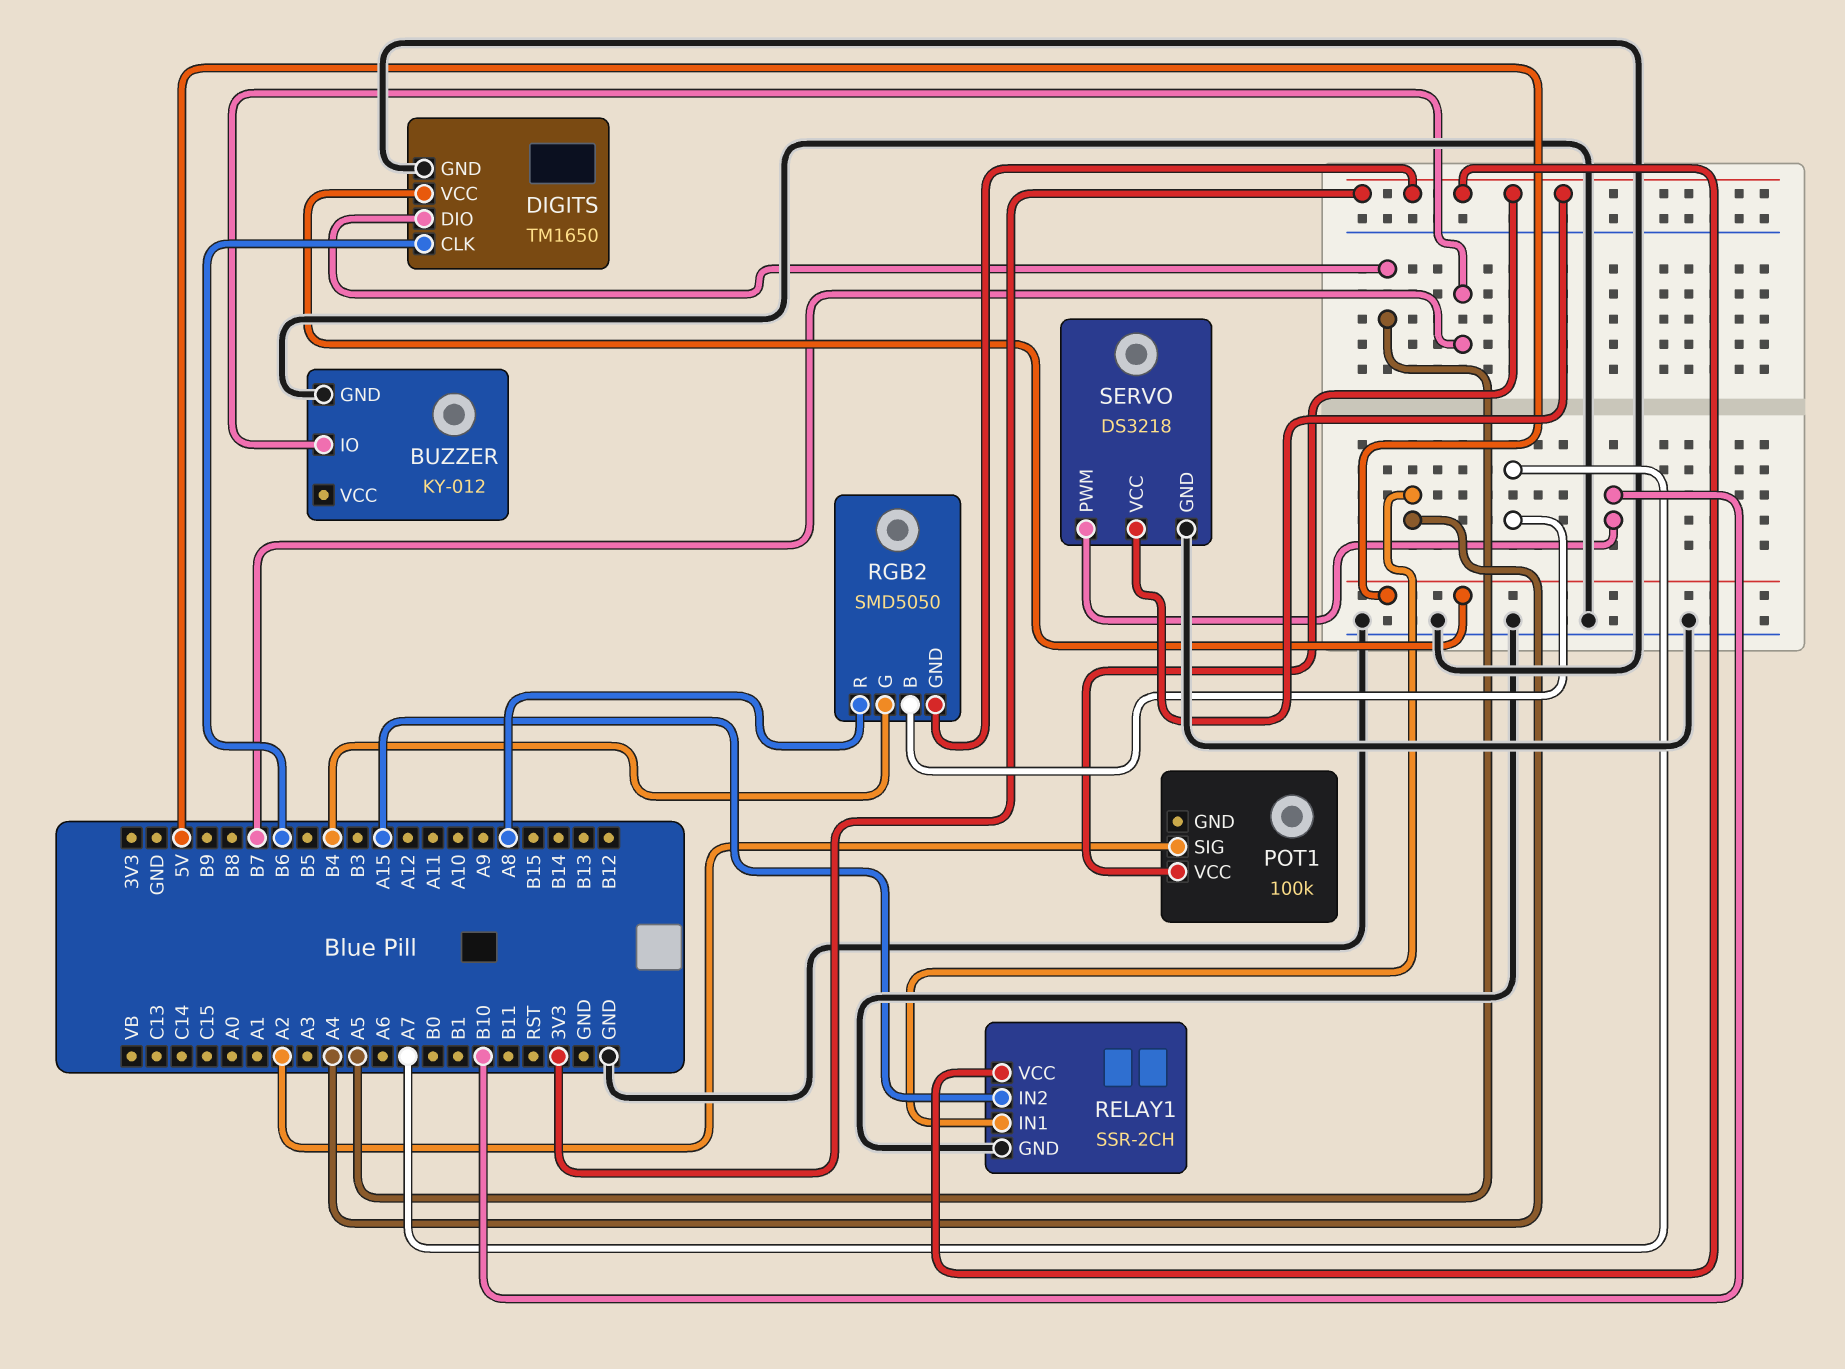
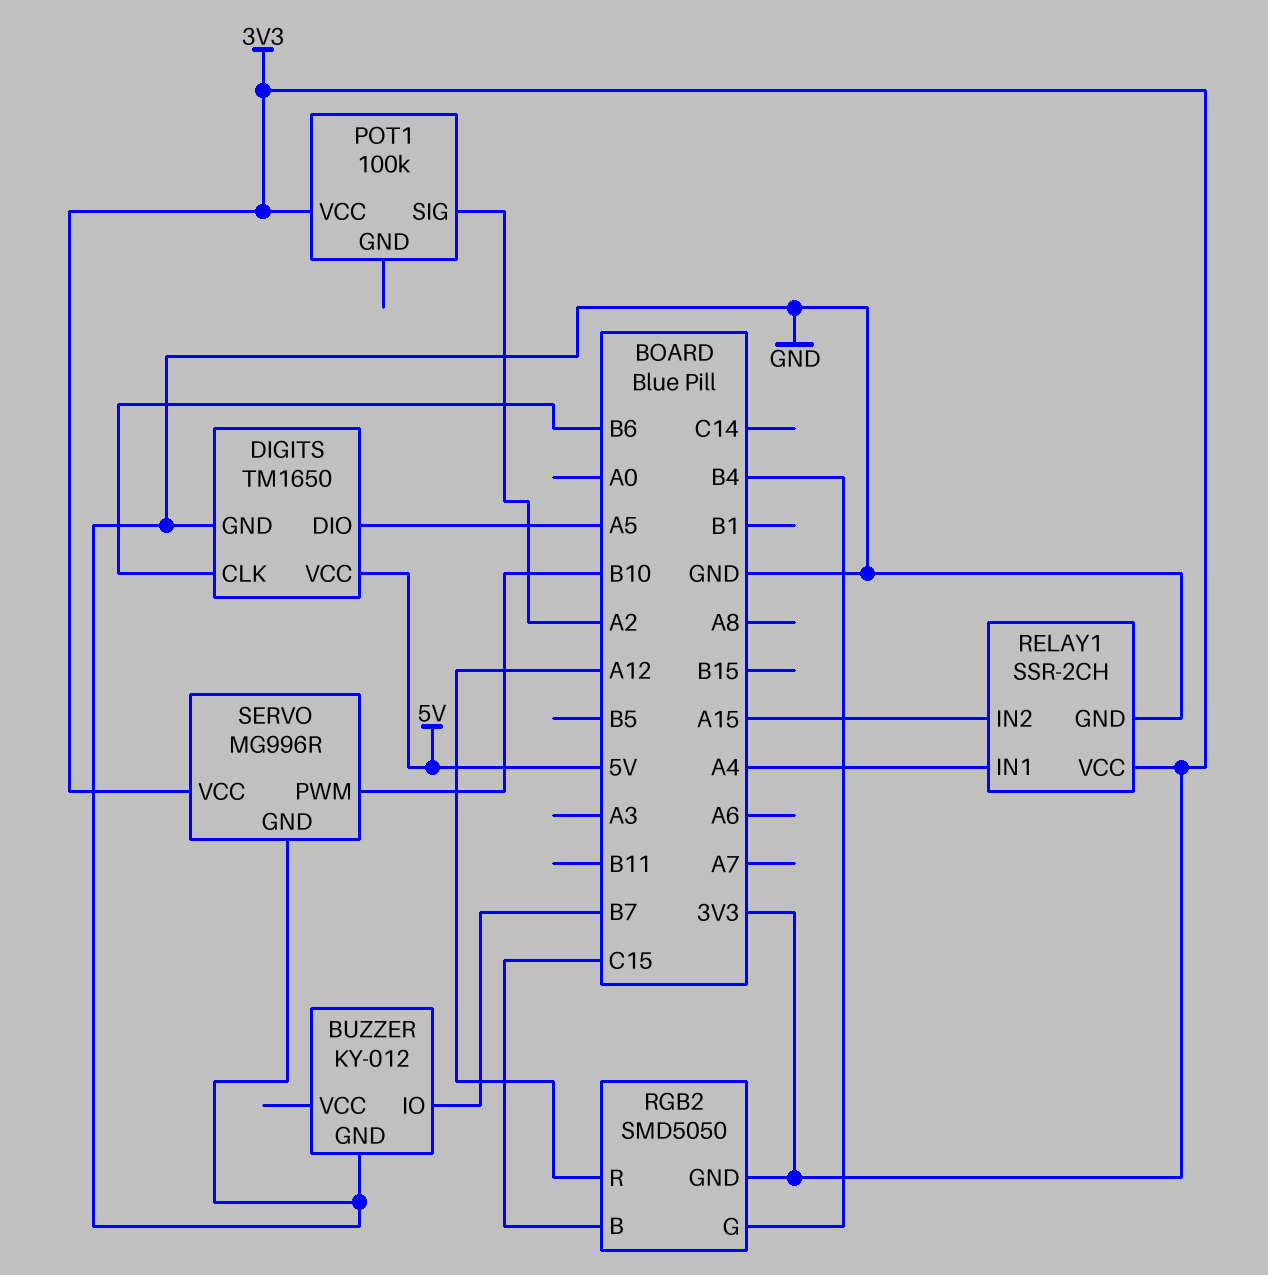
RGB2 pin B: A7 -> C15
RGB2 pin R: A8 -> A12
SERVO: DS3218 -> MG996R

